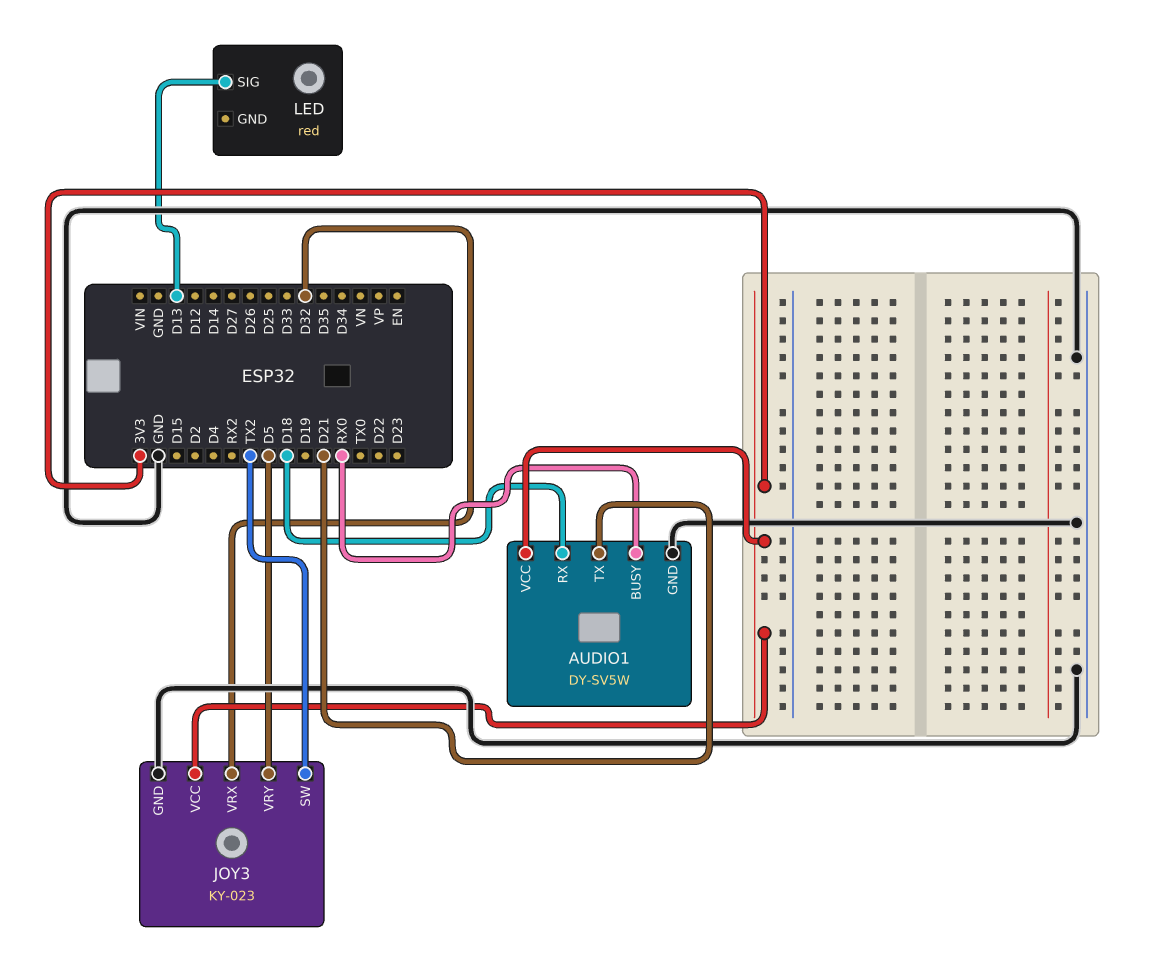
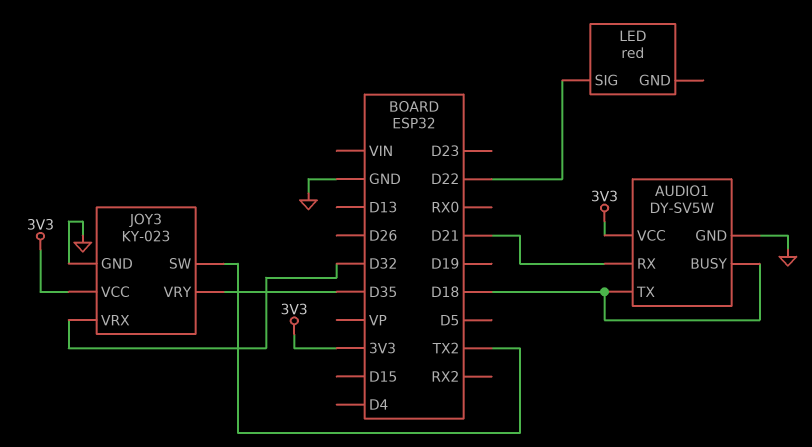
AUDIO1 pin BUSY: RX0 -> D18
AUDIO1 pin RX: D18 -> D21
AUDIO1 pin TX: D21 -> D18
JOY3 pin VRY: D5 -> D35
LED pin SIG: D13 -> D22

